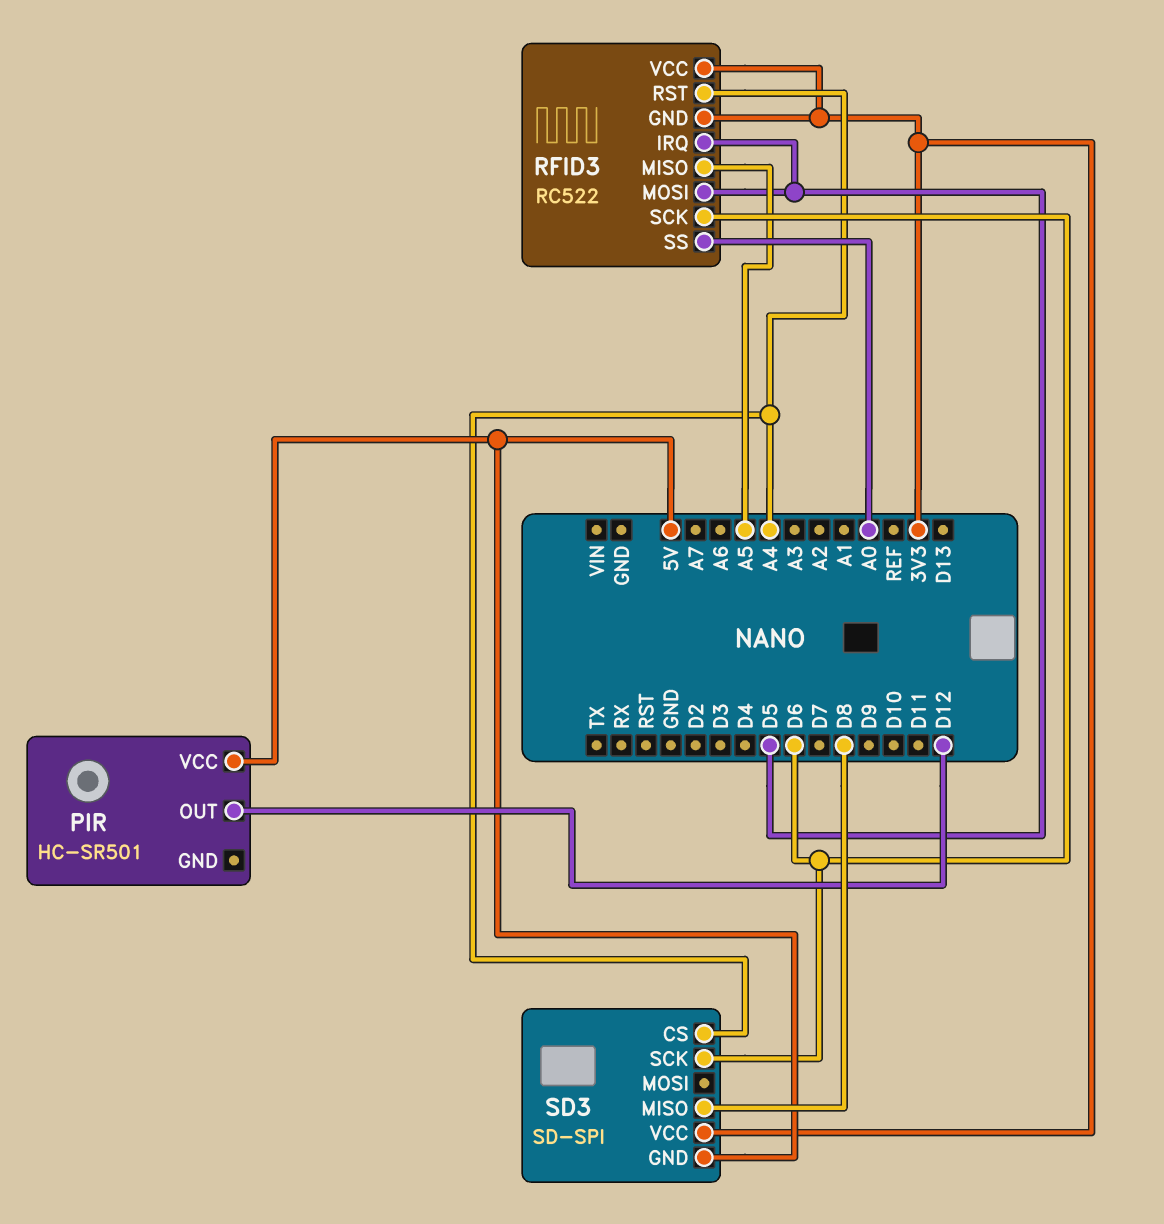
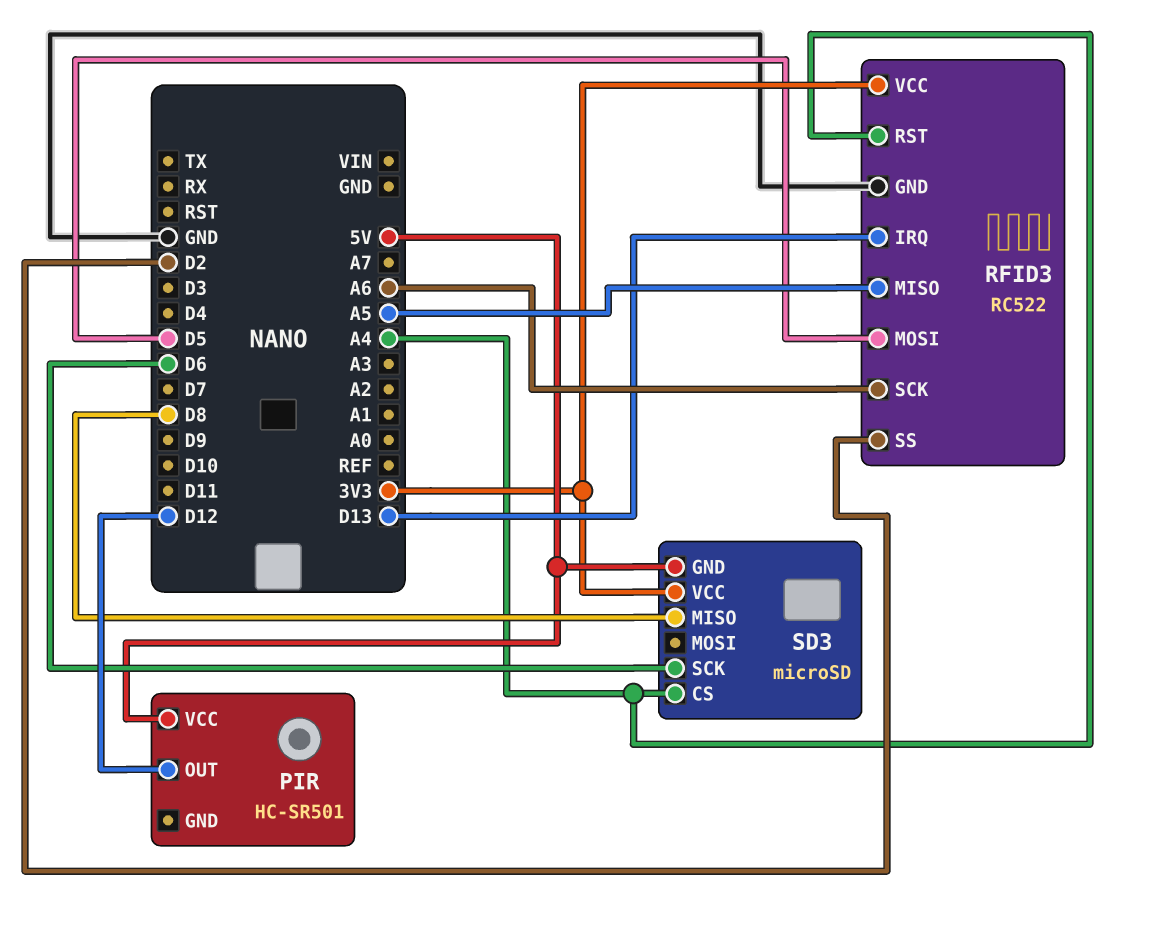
RFID3 pin GND: 3V3 -> GND
RFID3 pin IRQ: D5 -> D13
RFID3 pin SCK: D6 -> A6
RFID3 pin SS: A0 -> D2
SD3: SD-SPI -> microSD

